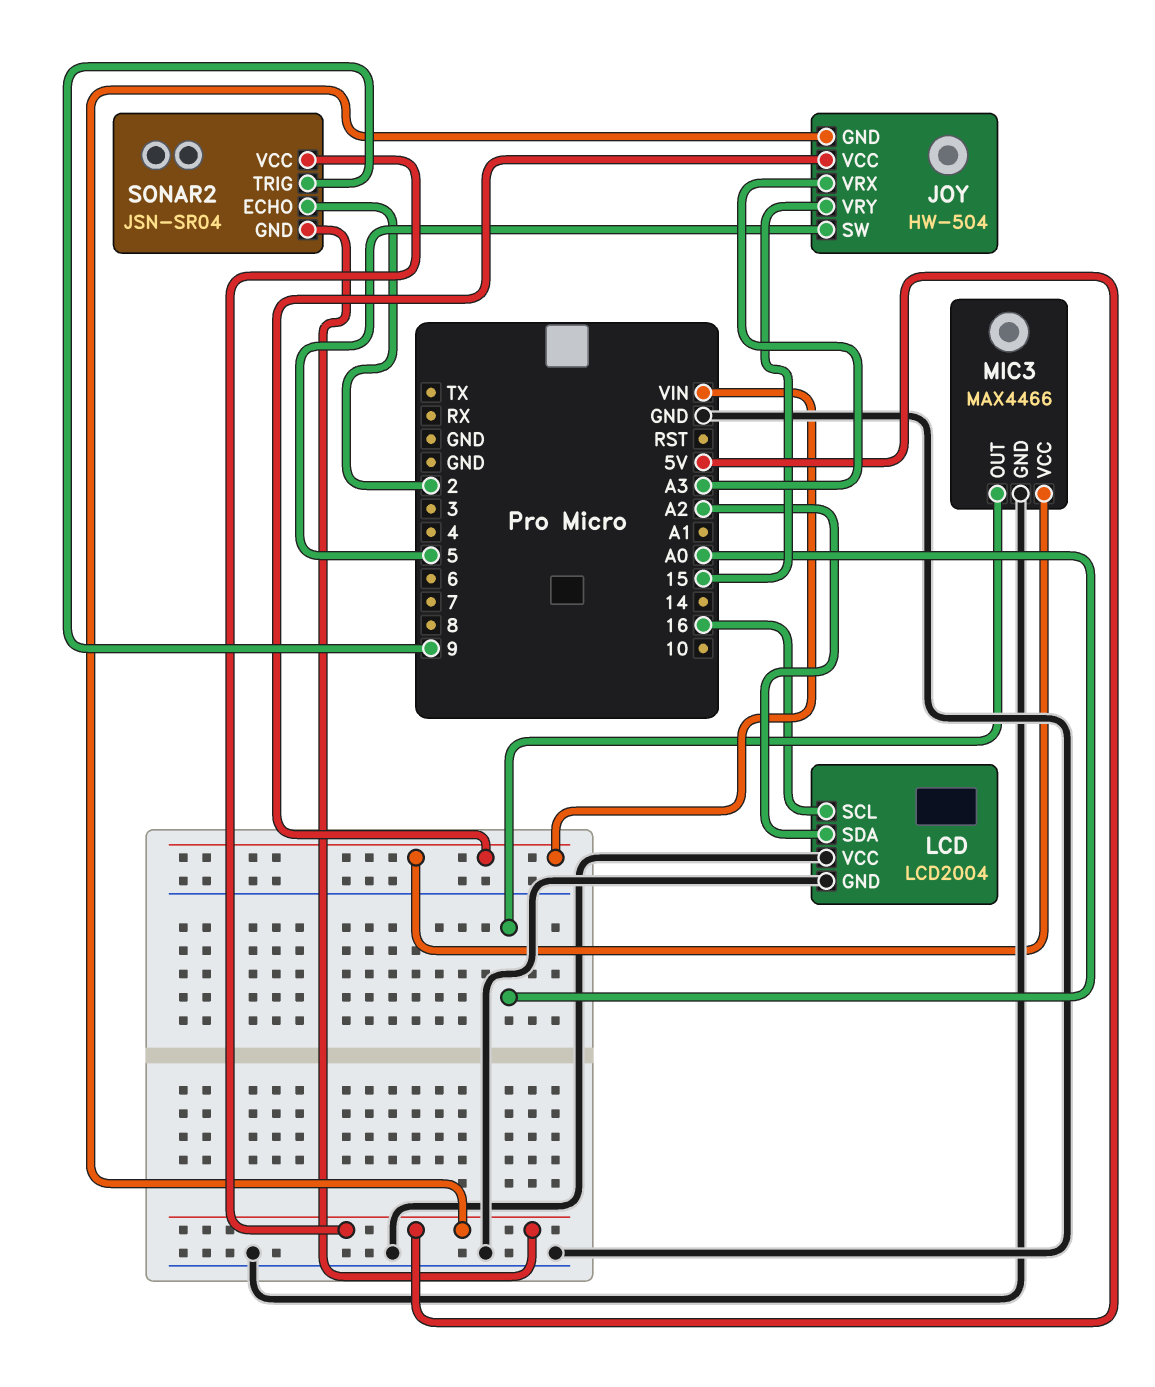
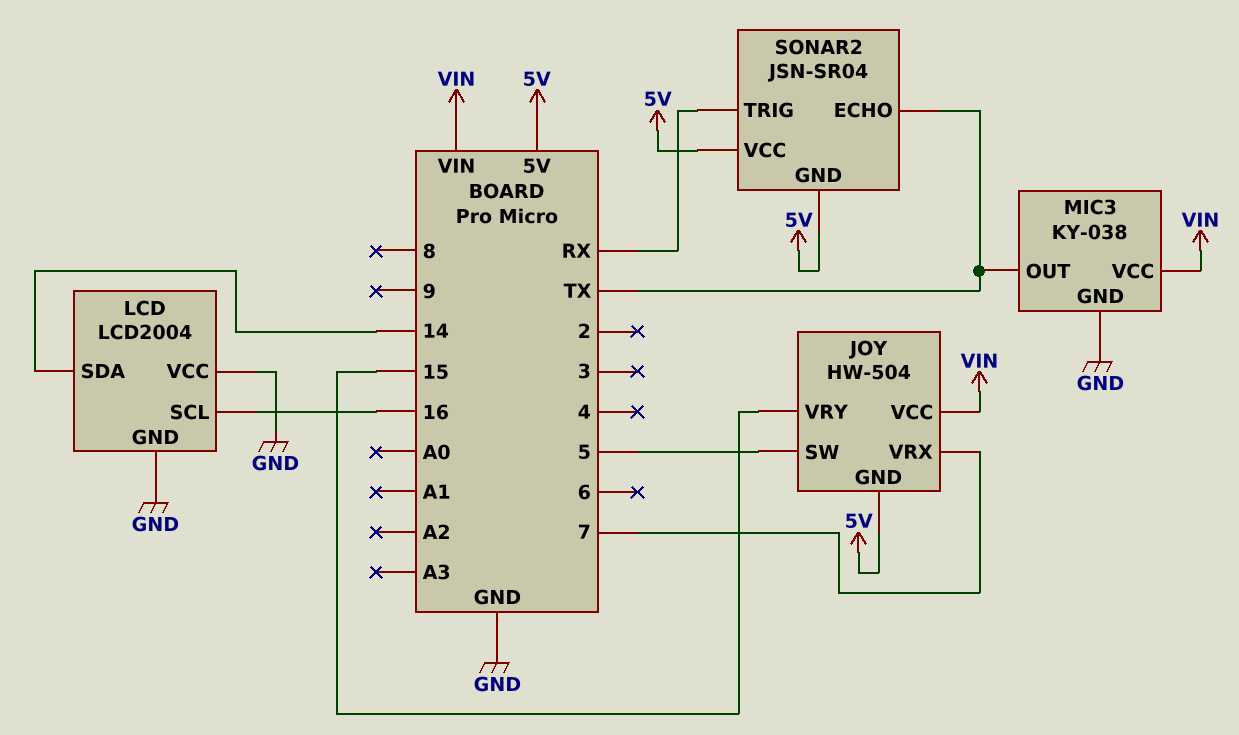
JOY pin VRX: A3 -> 7
LCD pin SDA: A2 -> 14
MIC3: MAX4466 -> KY-038
MIC3 pin OUT: A0 -> TX
SONAR2 pin ECHO: 2 -> TX
SONAR2 pin TRIG: 9 -> RX

